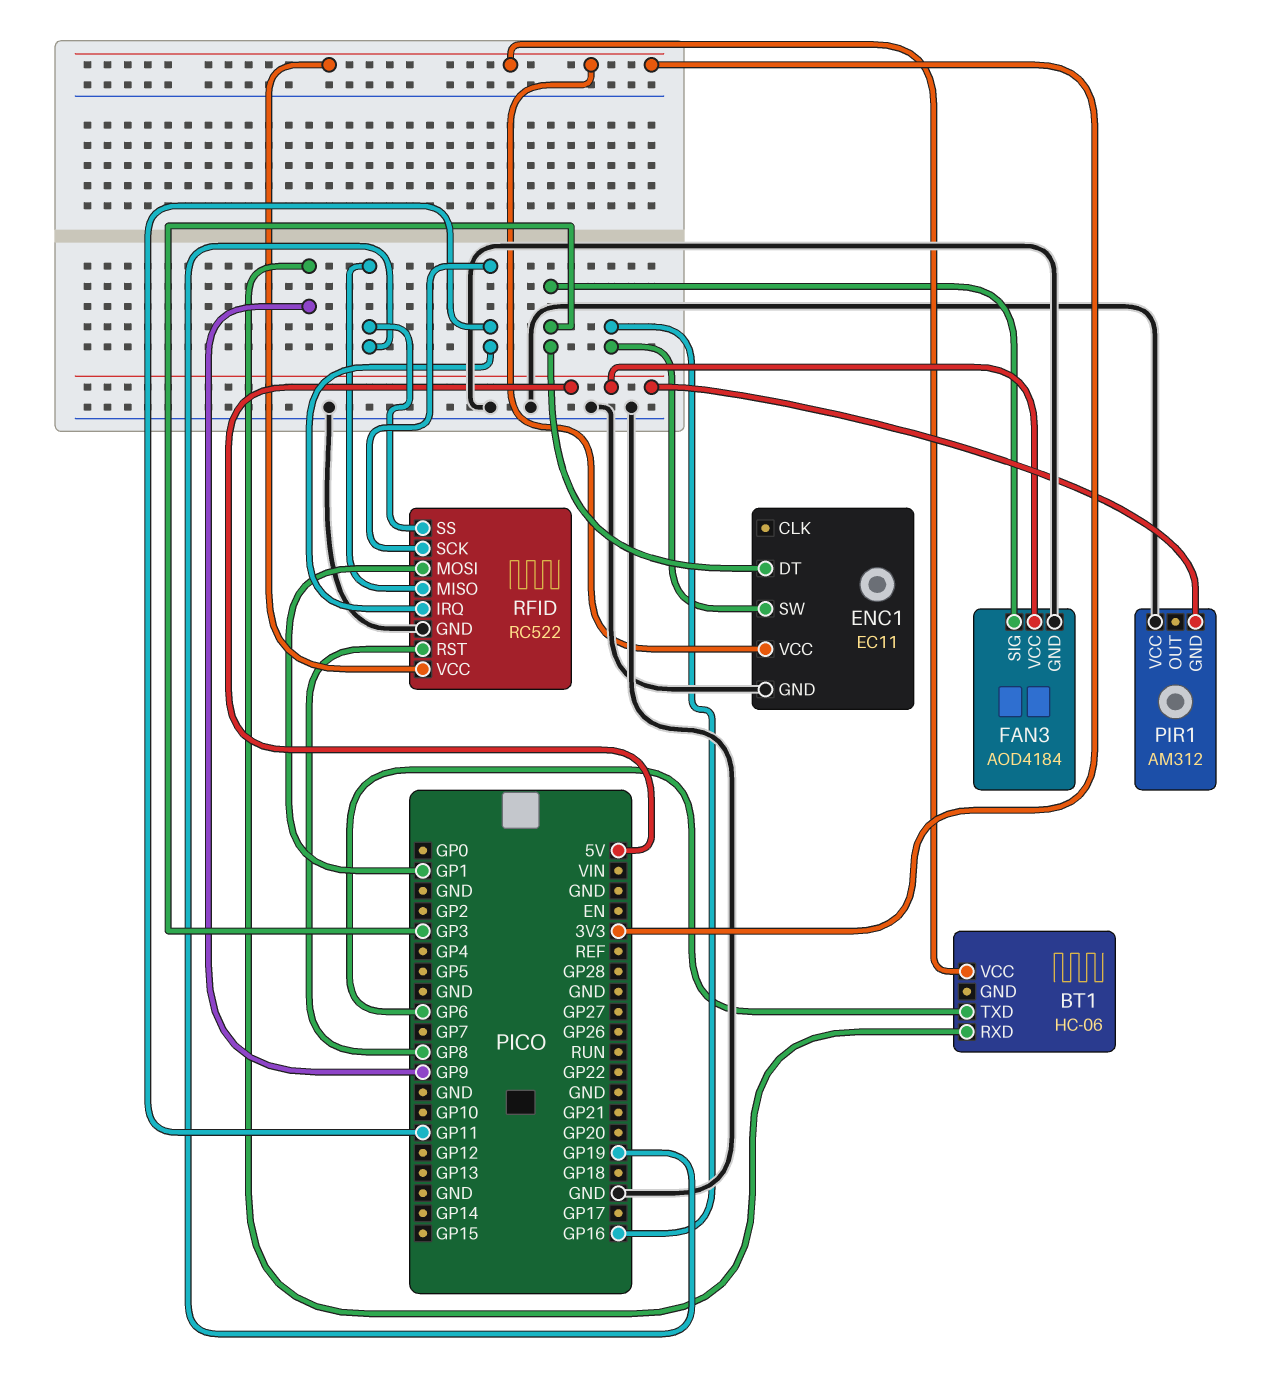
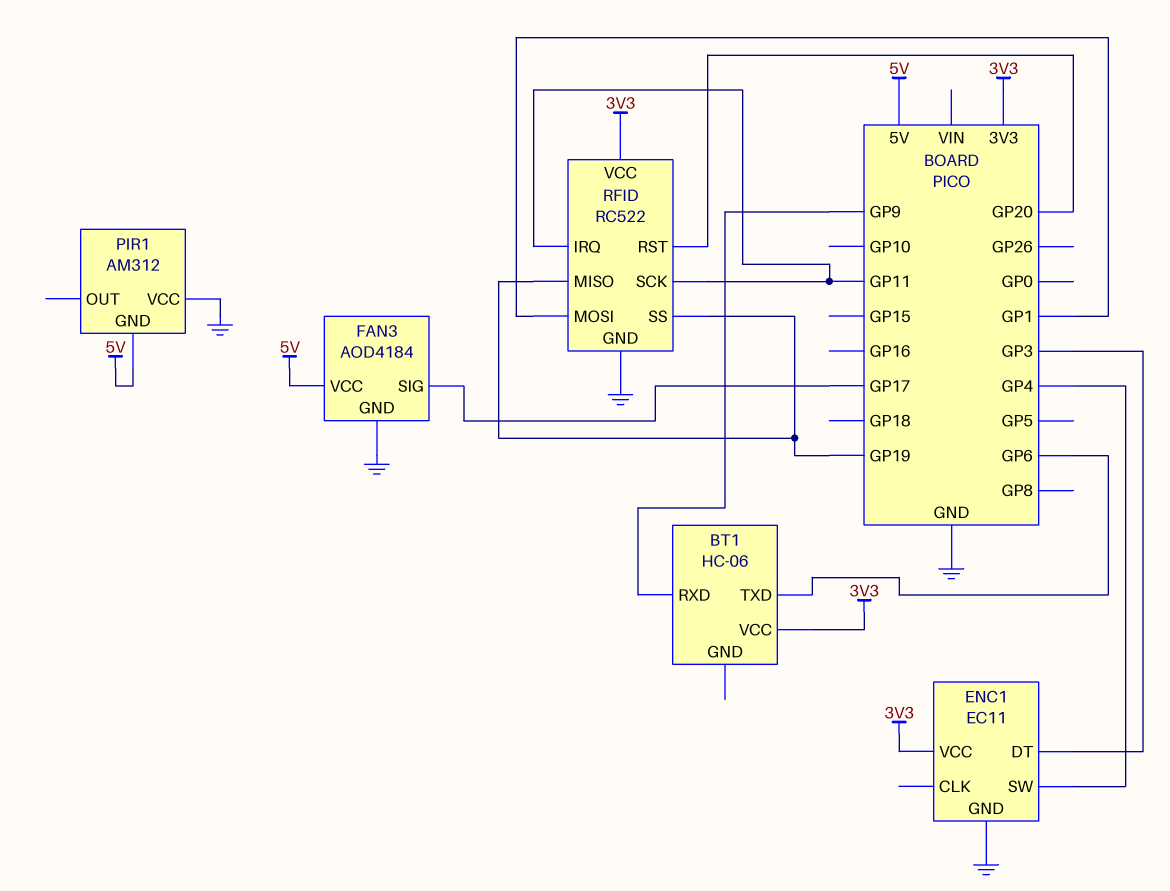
ENC1 pin SW: GP16 -> GP4
FAN3 pin SIG: GP3 -> GP17
RFID pin RST: GP8 -> GP20

